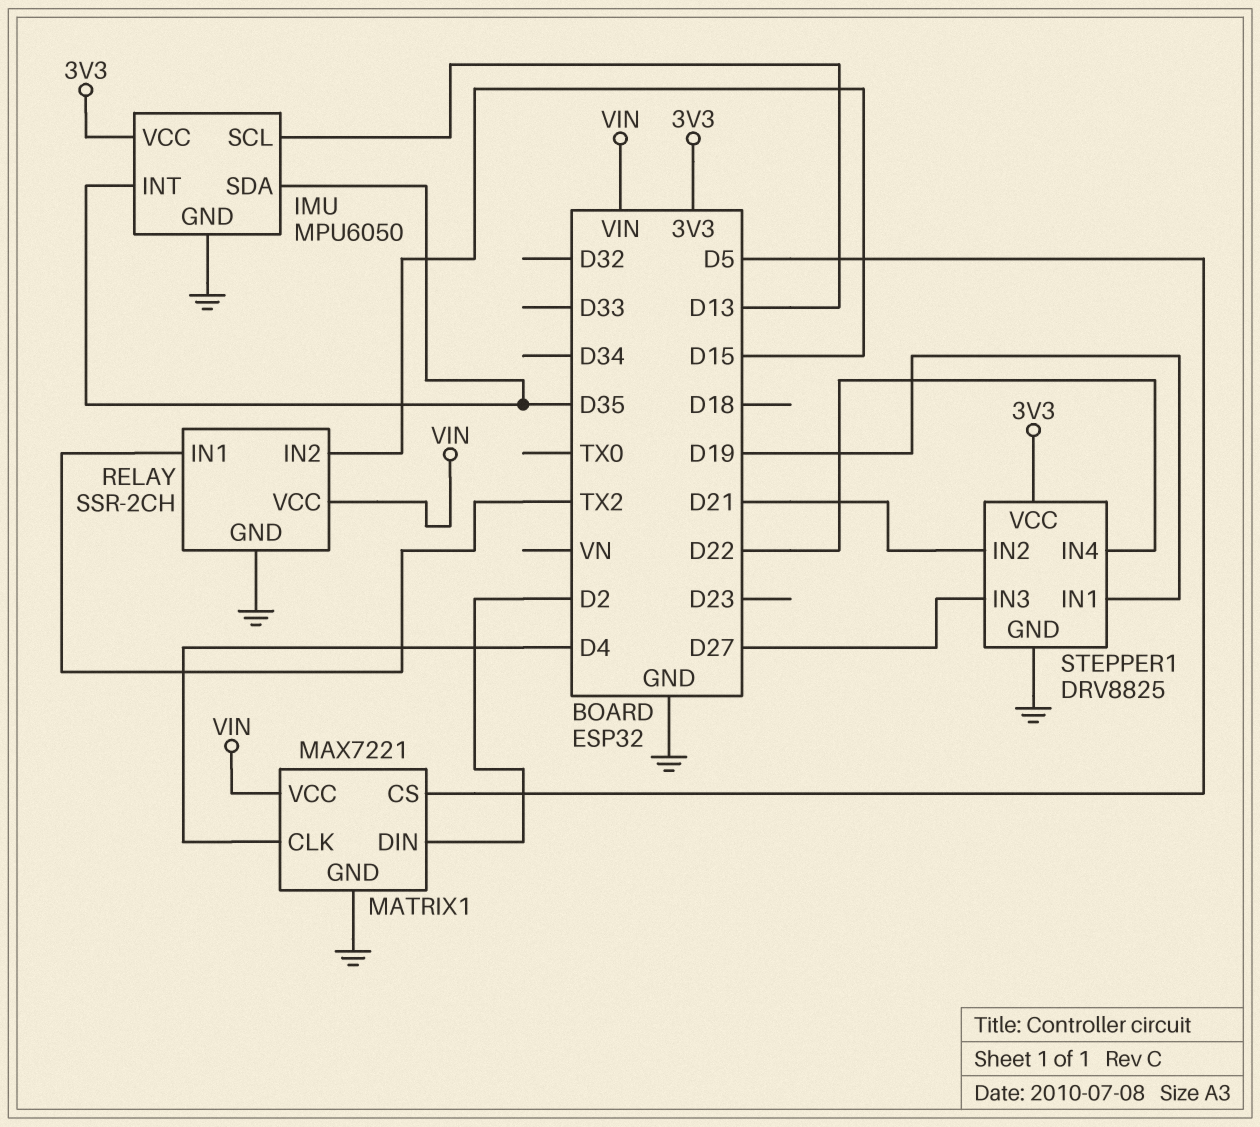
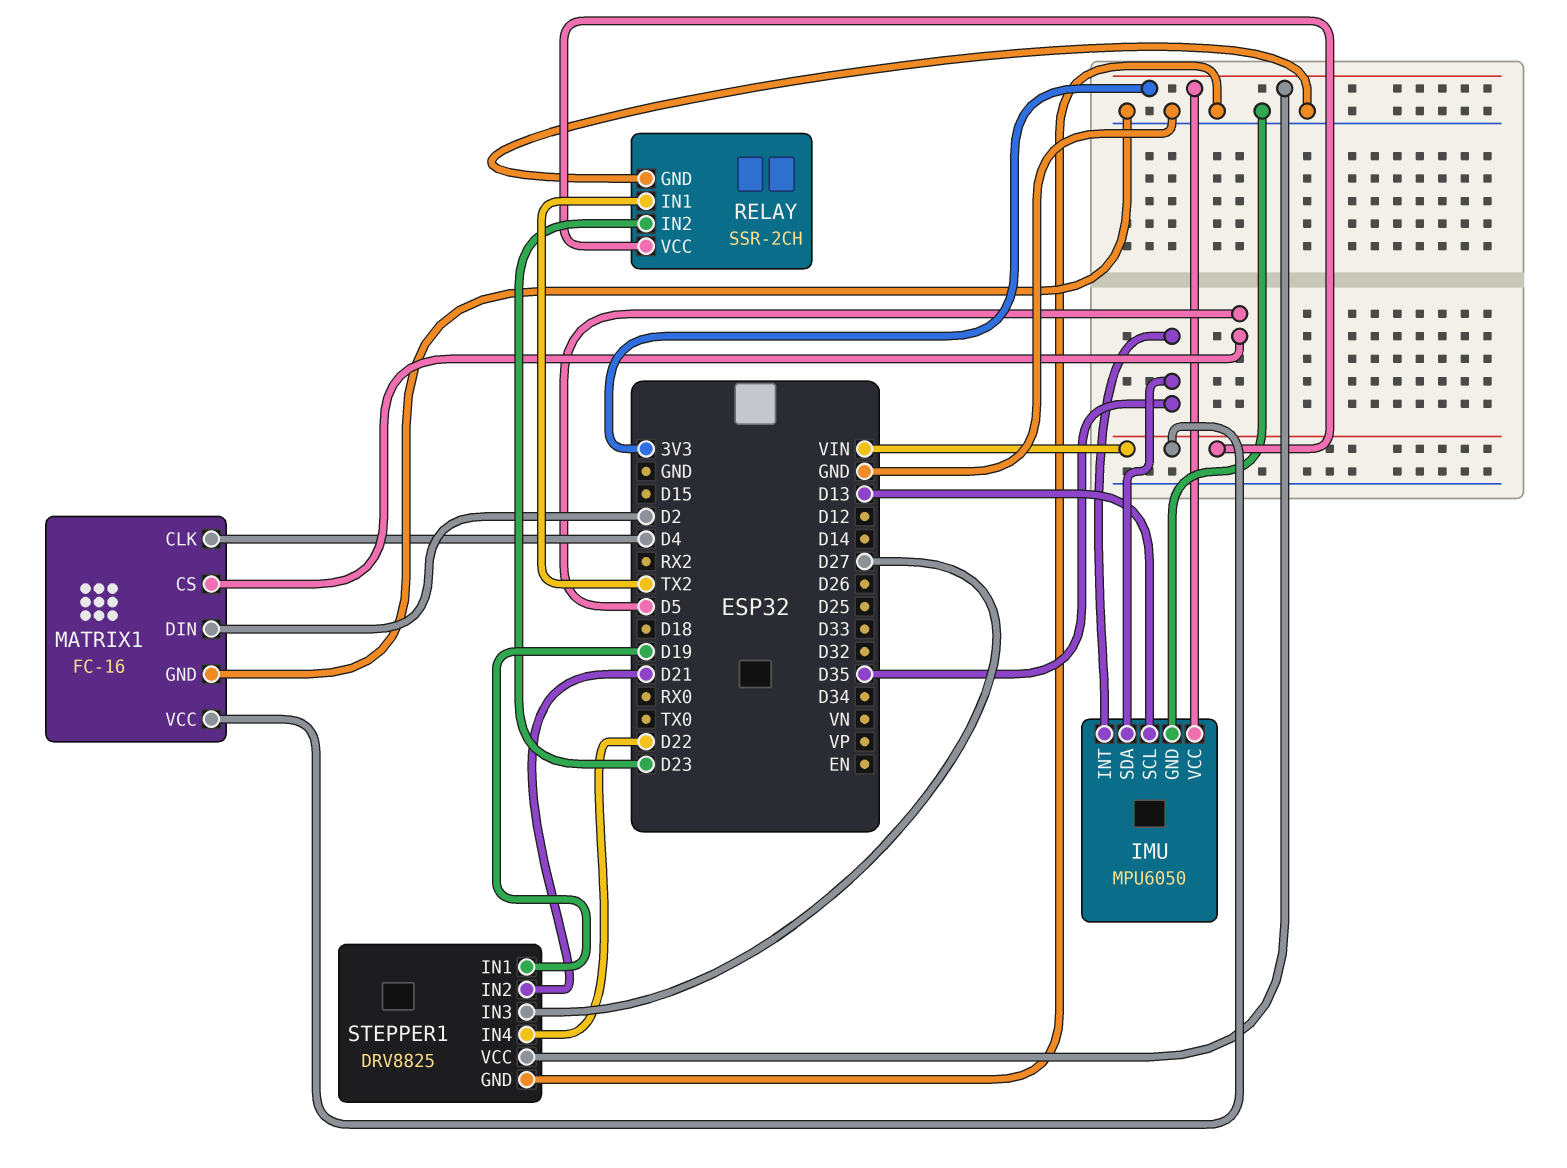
MATRIX1: MAX7221 -> FC-16
RELAY pin IN2: D15 -> D23

